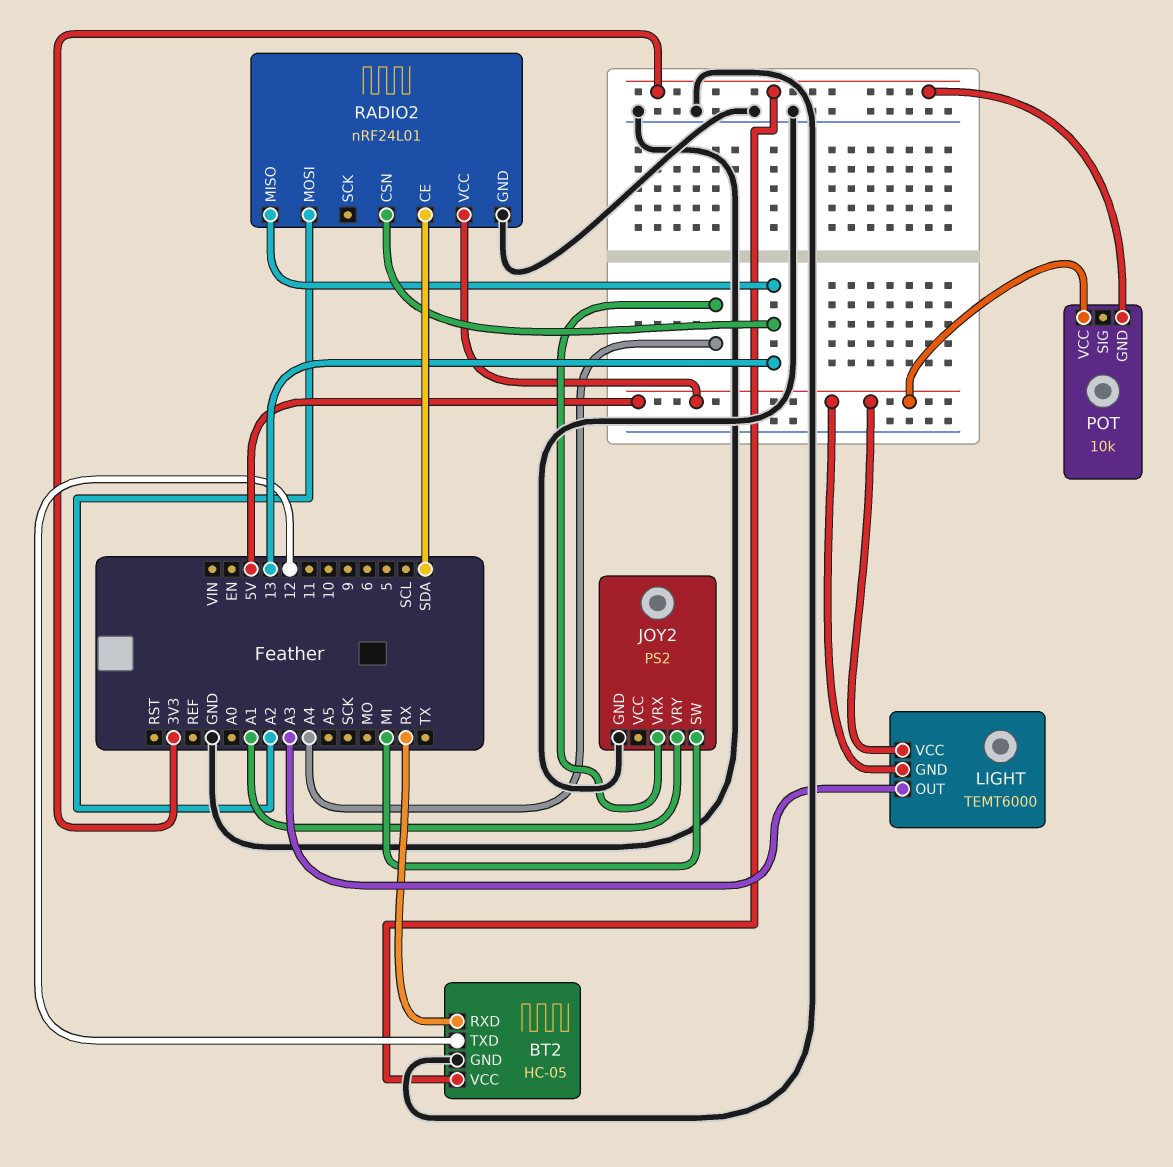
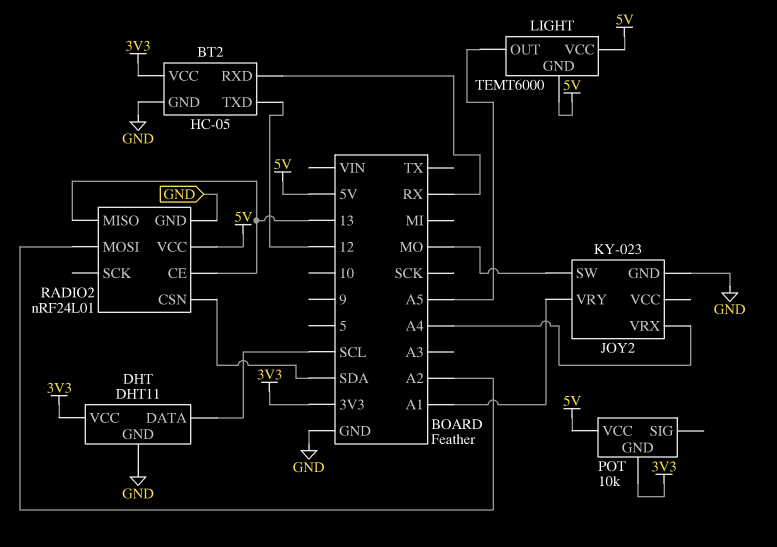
DHT: none -> DHT11
DHT pin DATA: none -> SCL
DHT pin GND: none -> GND
DHT pin VCC: none -> 3V3
JOY2: PS2 -> KY-023
JOY2 pin SW: MI -> MO
LIGHT pin OUT: A3 -> A5
RADIO2 pin CE: SDA -> 13
RADIO2 pin CSN: 13 -> SDA

